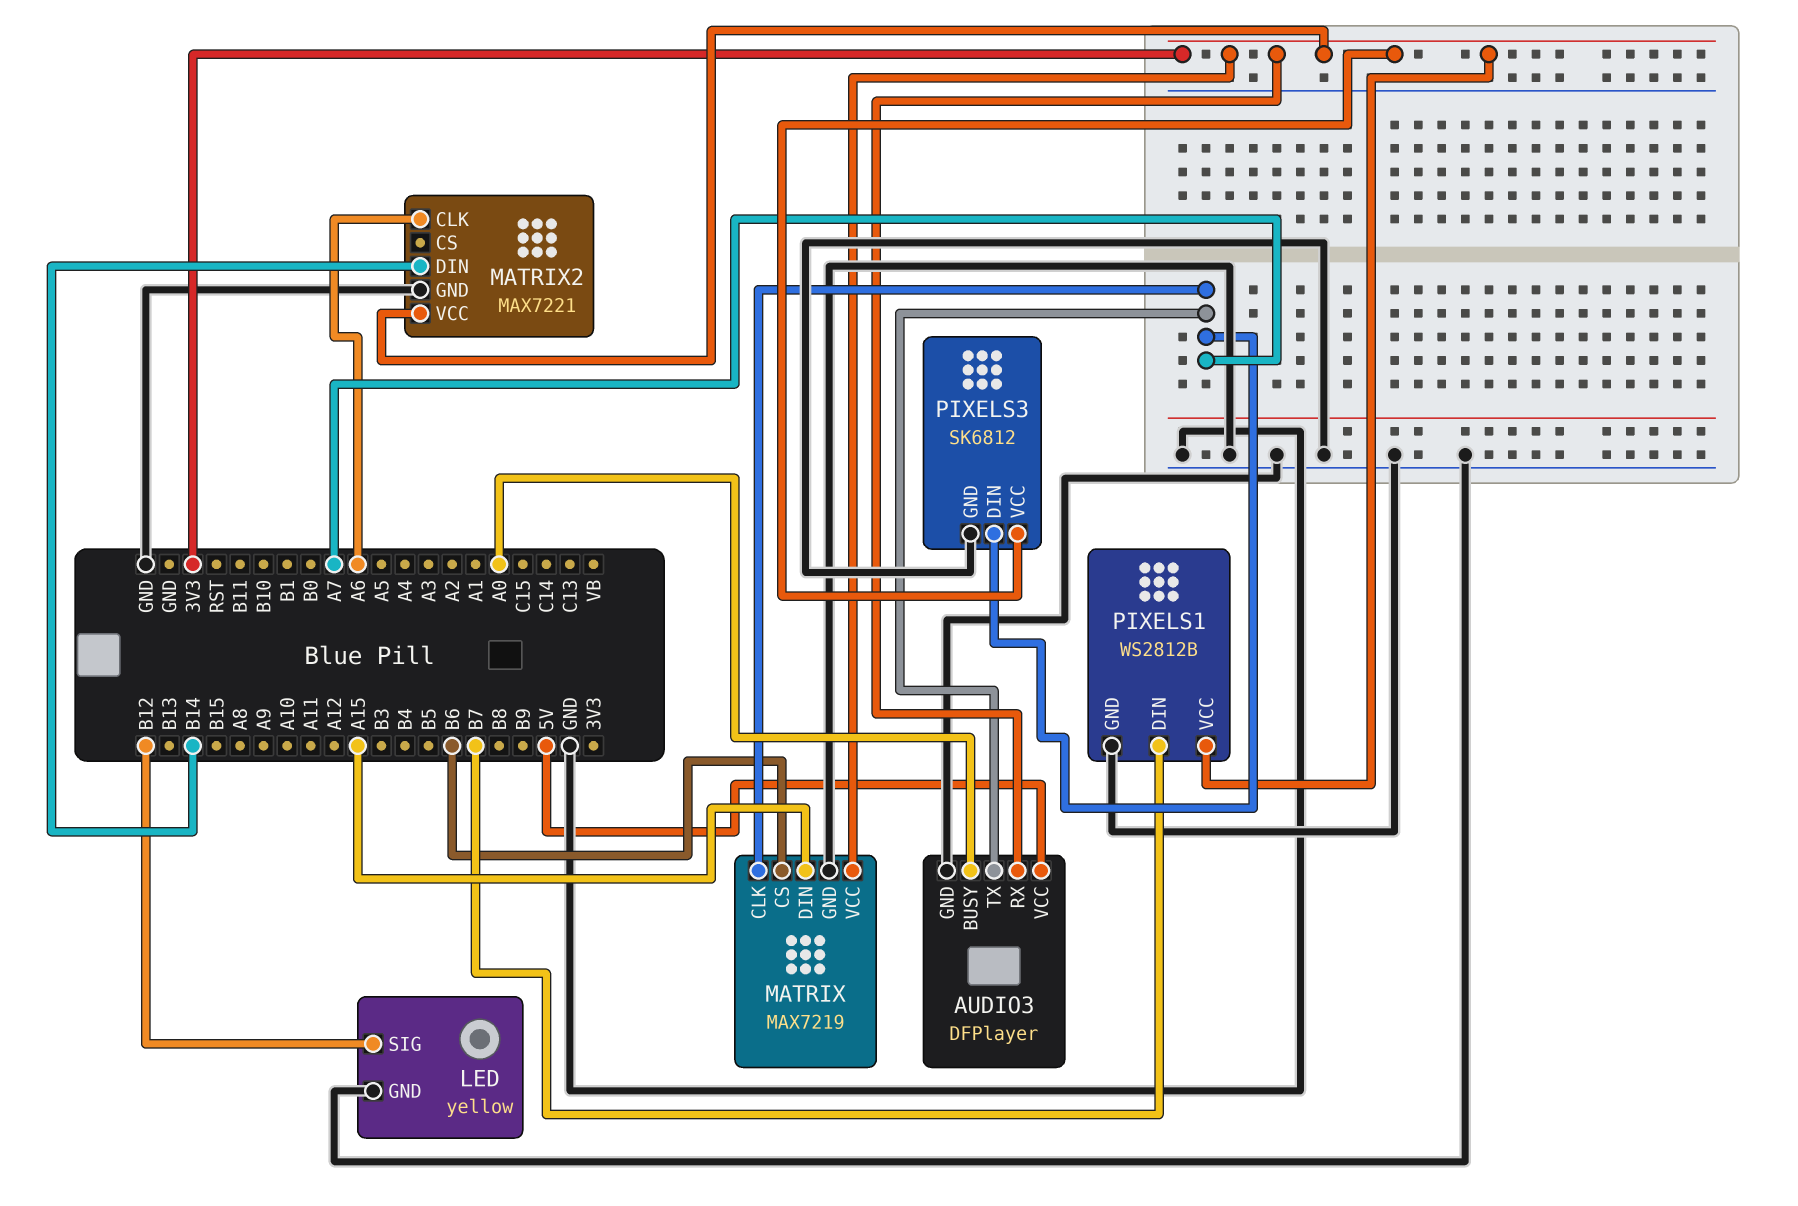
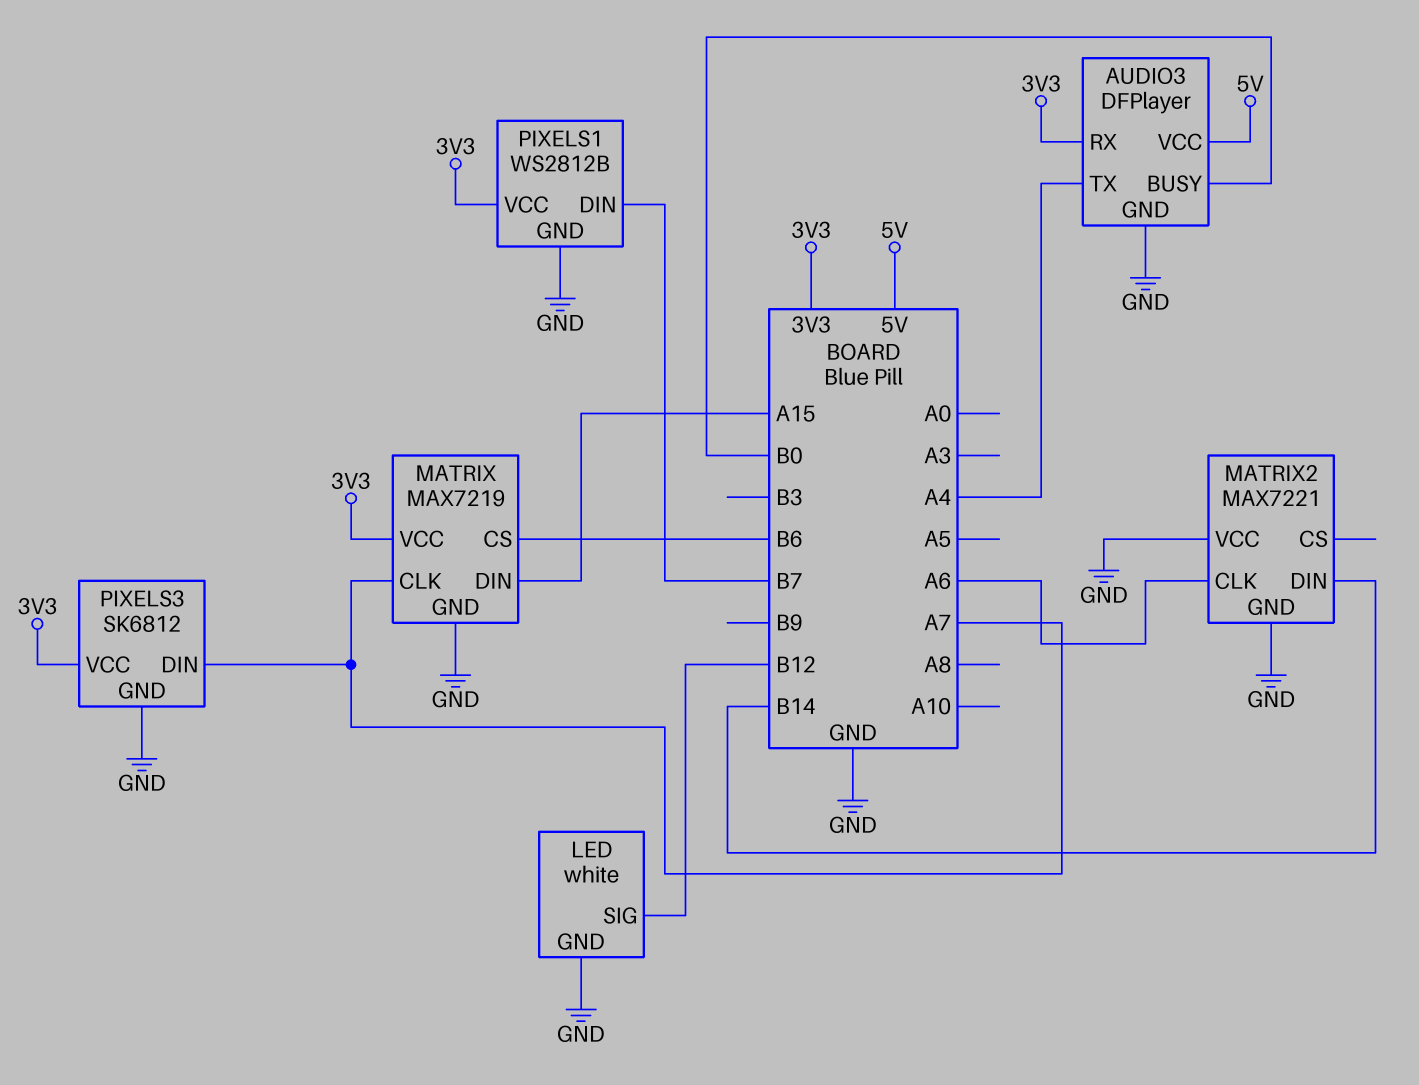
AUDIO3 pin BUSY: A0 -> B0
AUDIO3 pin TX: A7 -> A4
LED: yellow -> white
MATRIX2 pin VCC: 3V3 -> GND

